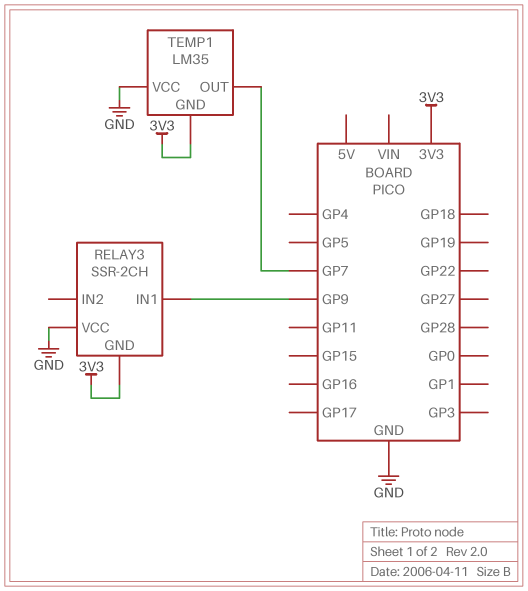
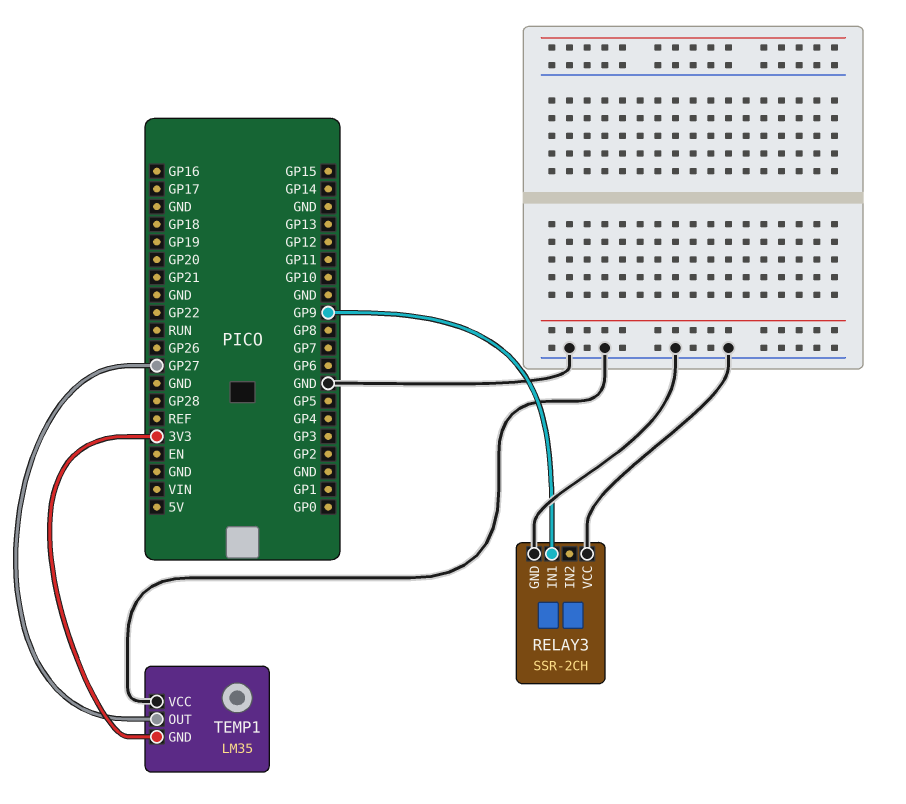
RELAY3 pin GND: 3V3 -> GND
TEMP1 pin OUT: GP7 -> GP27

